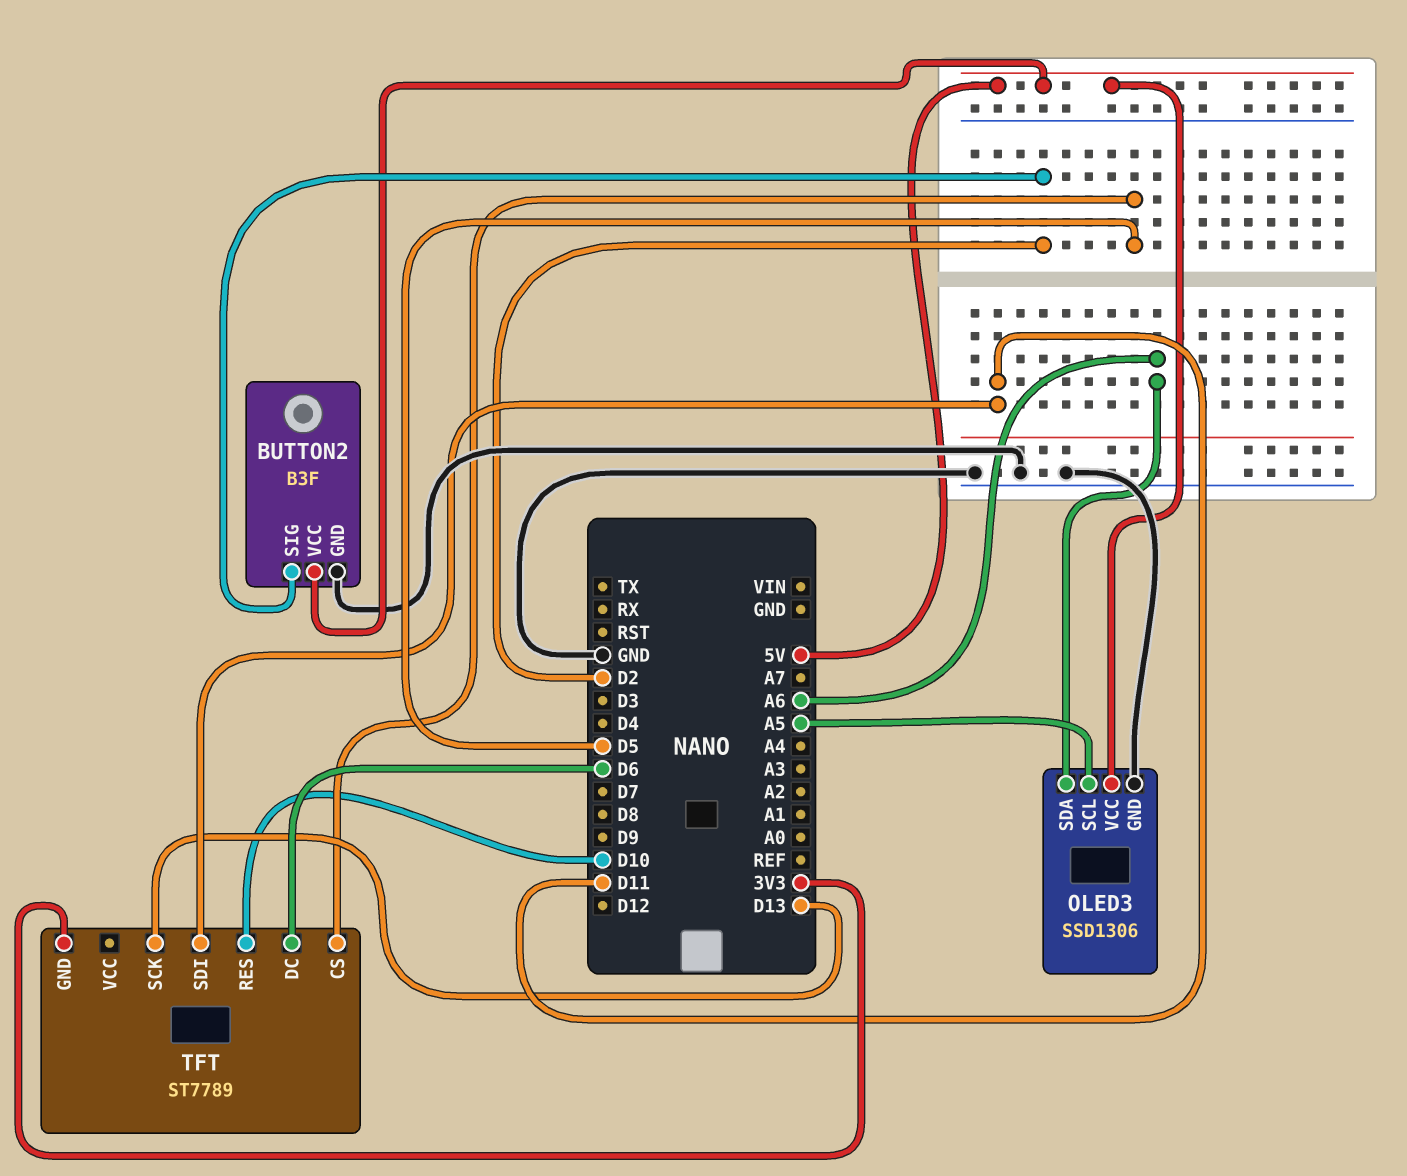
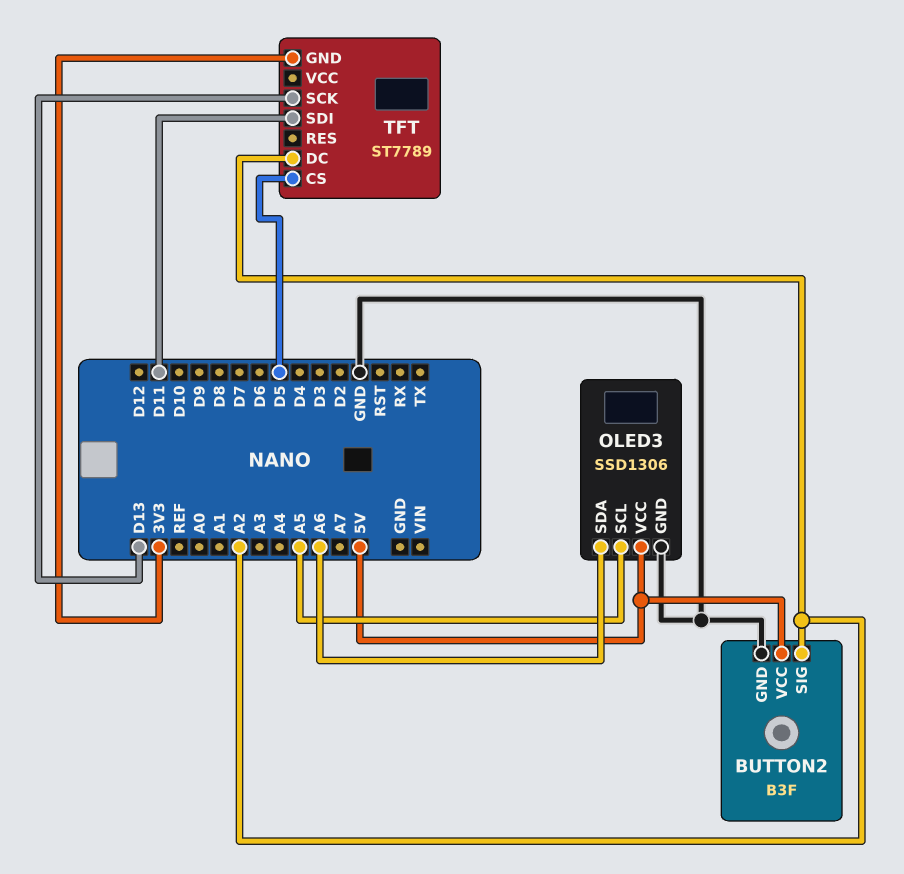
BUTTON2 pin SIG: D2 -> A2
TFT pin DC: D6 -> A2
TFT pin RES: D10 -> none

